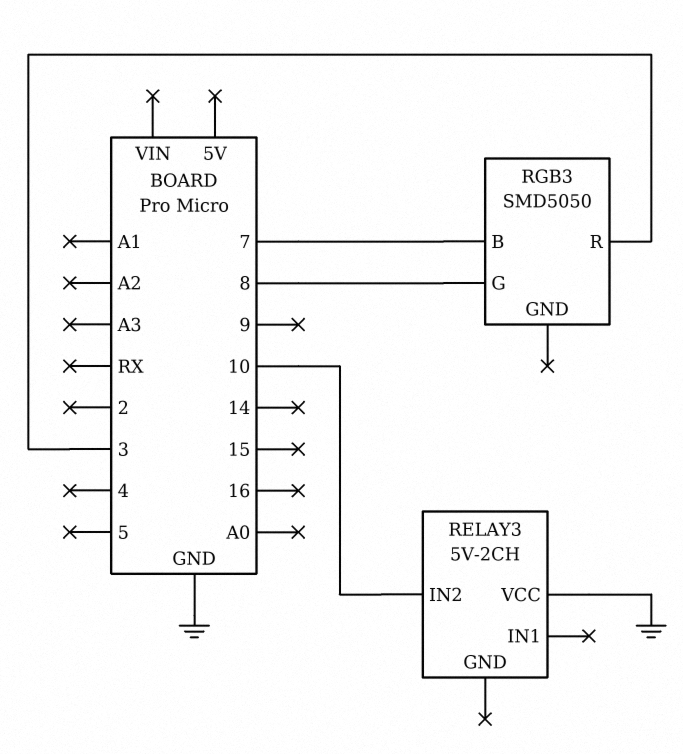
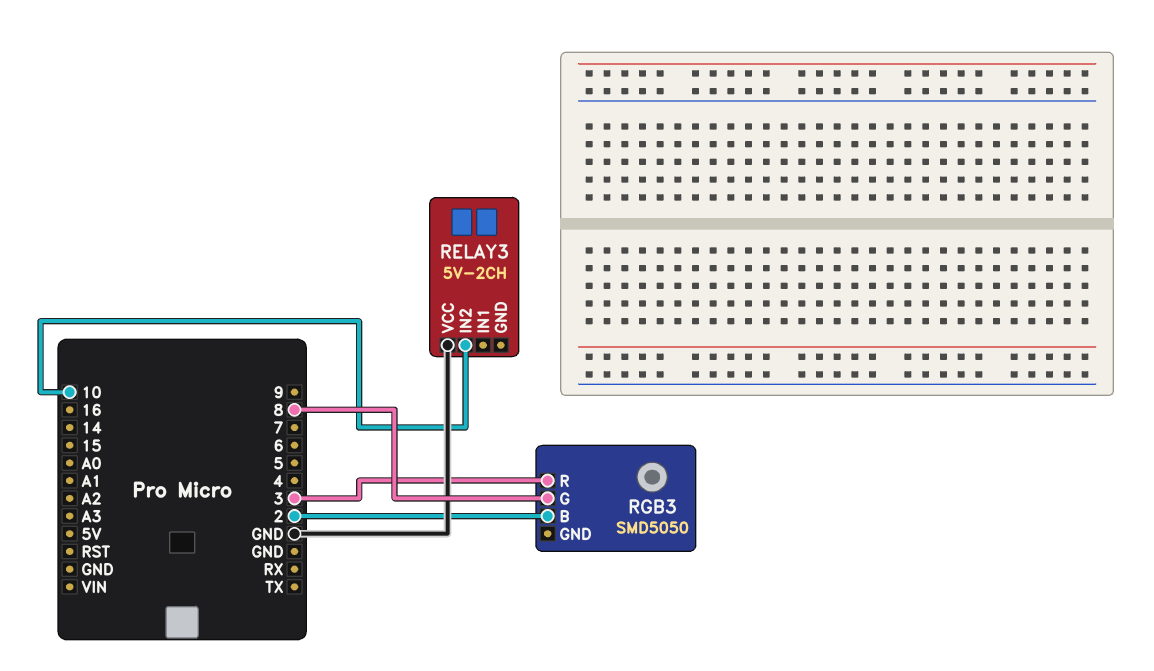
RGB3 pin B: 7 -> 2

